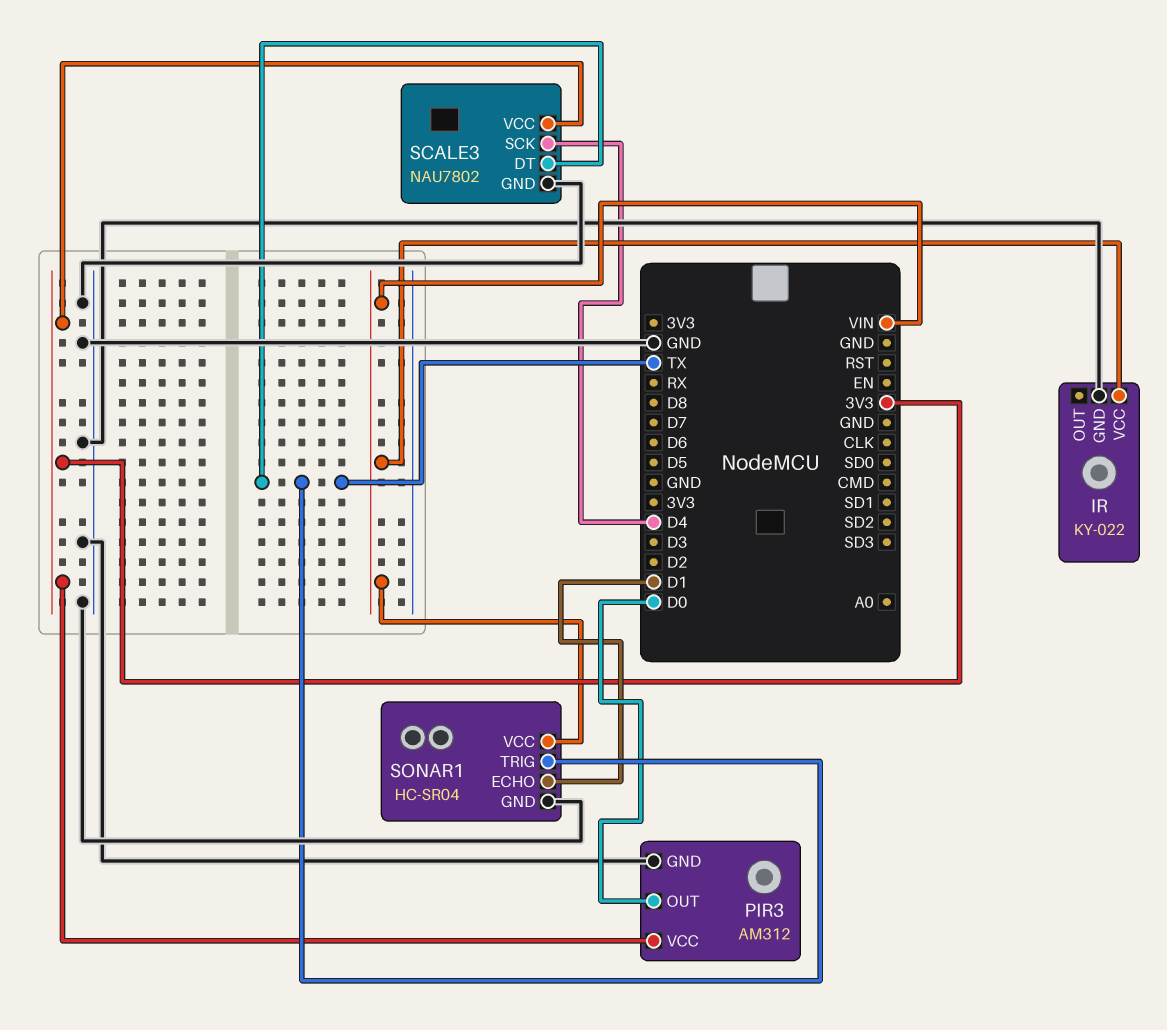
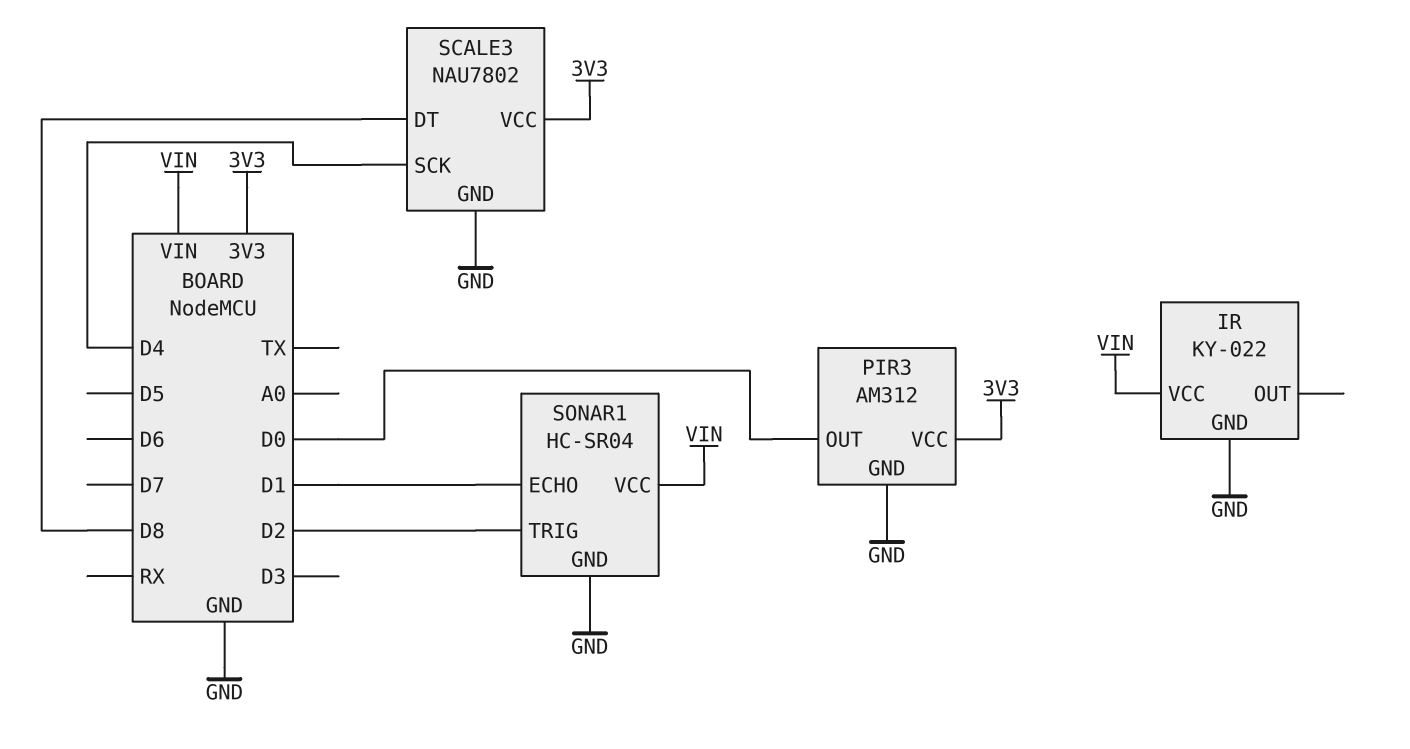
SCALE3 pin DT: TX -> D8
SONAR1 pin TRIG: TX -> D2

